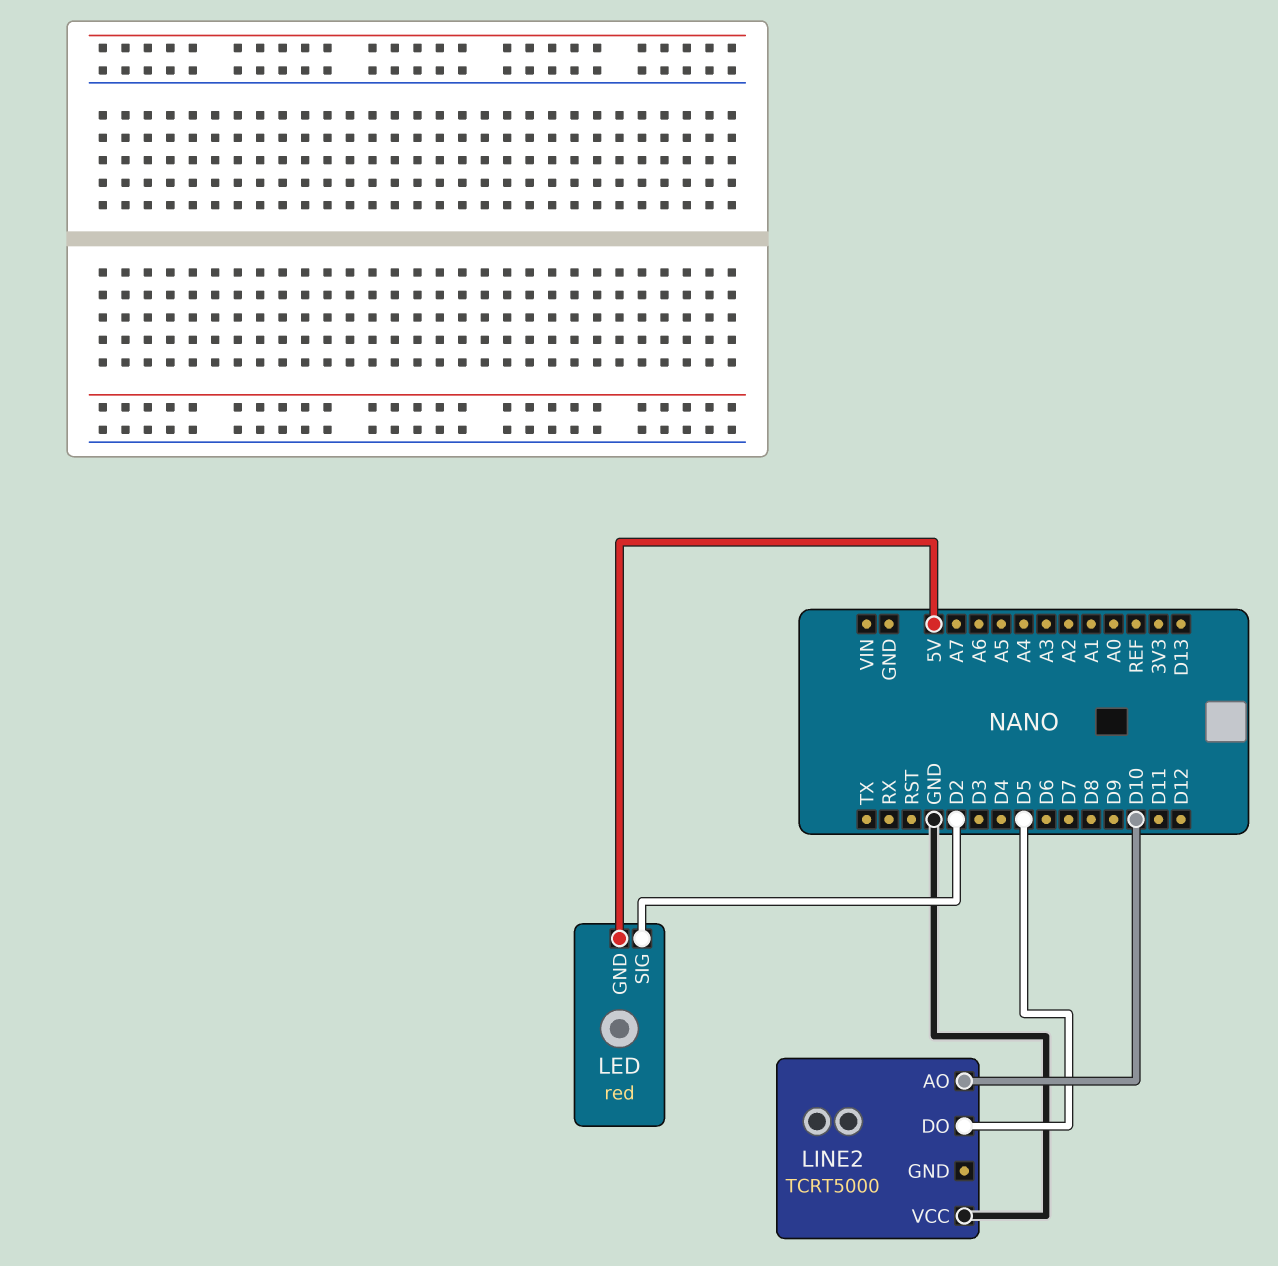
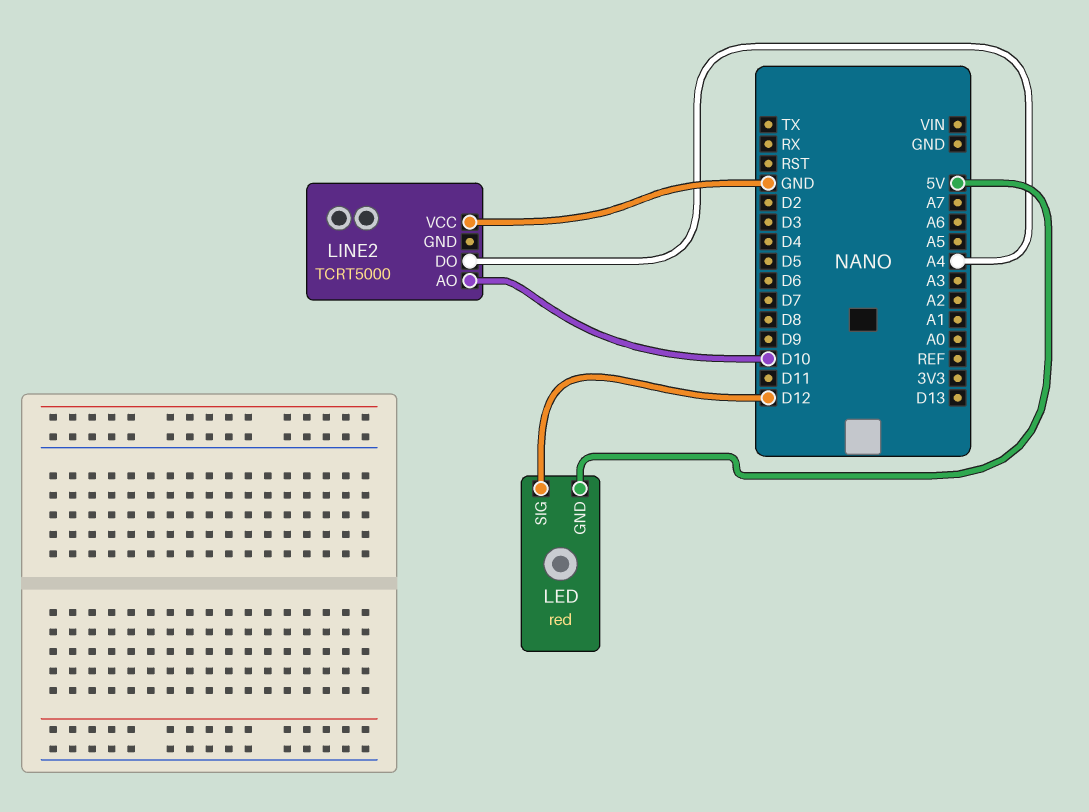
LED pin SIG: D2 -> D12
LINE2 pin DO: D5 -> A4

